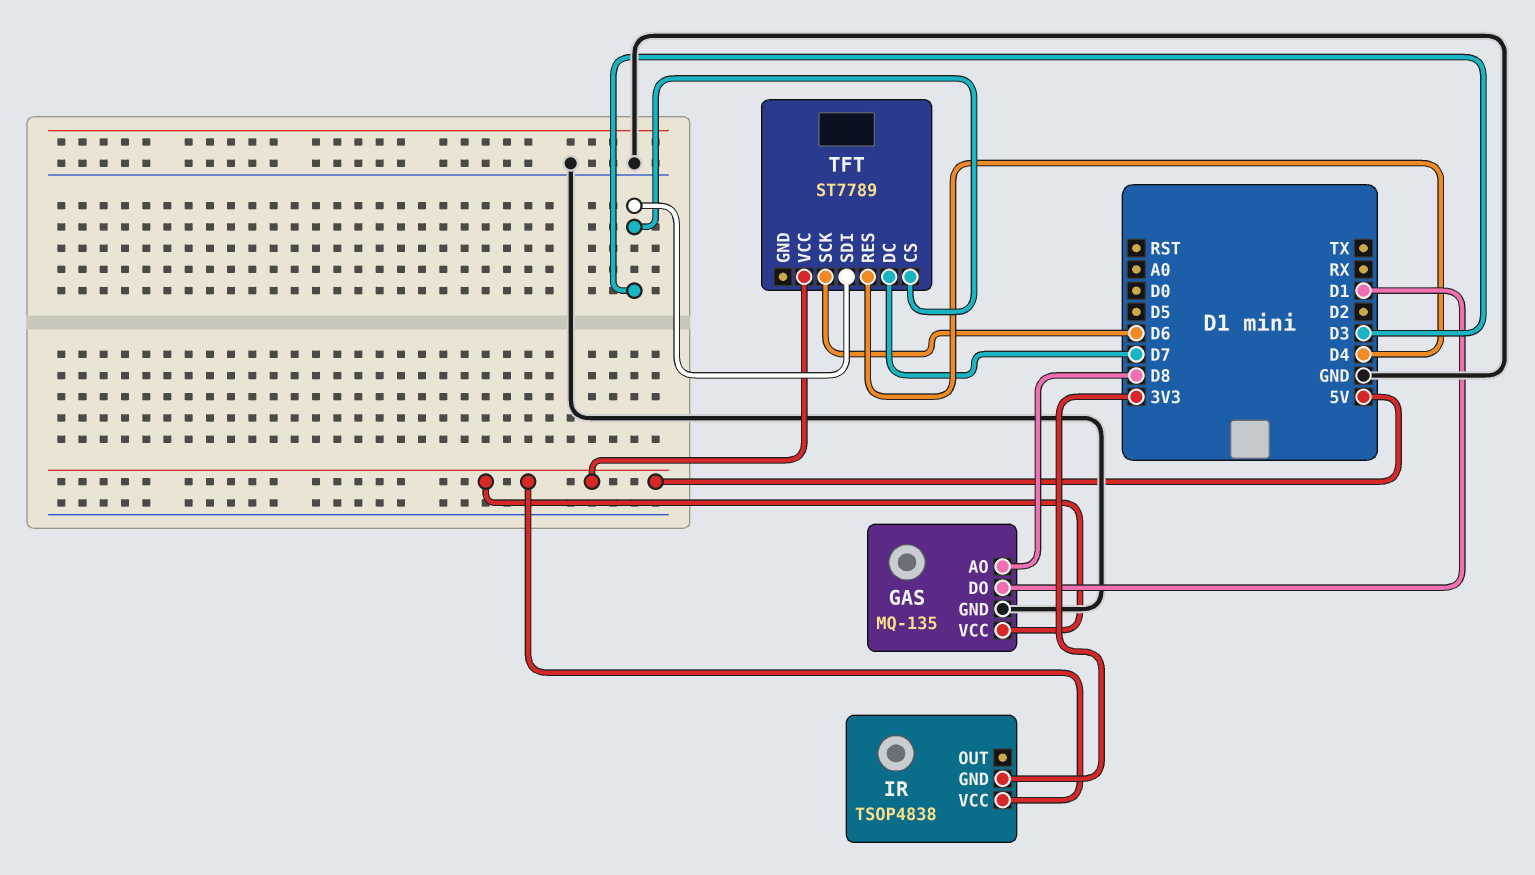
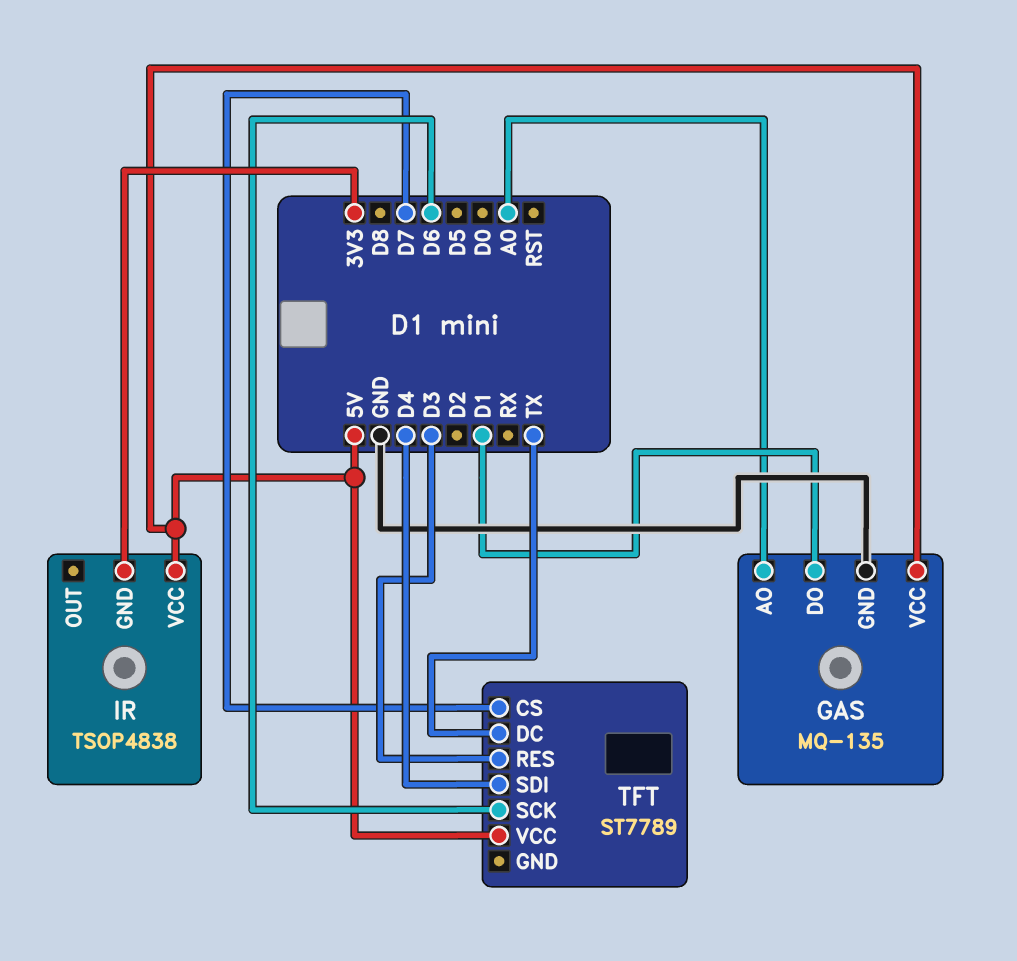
GAS pin AO: D8 -> A0
TFT pin CS: D3 -> D7
TFT pin DC: D7 -> TX
TFT pin RES: D4 -> D3
TFT pin SDI: D3 -> D4

